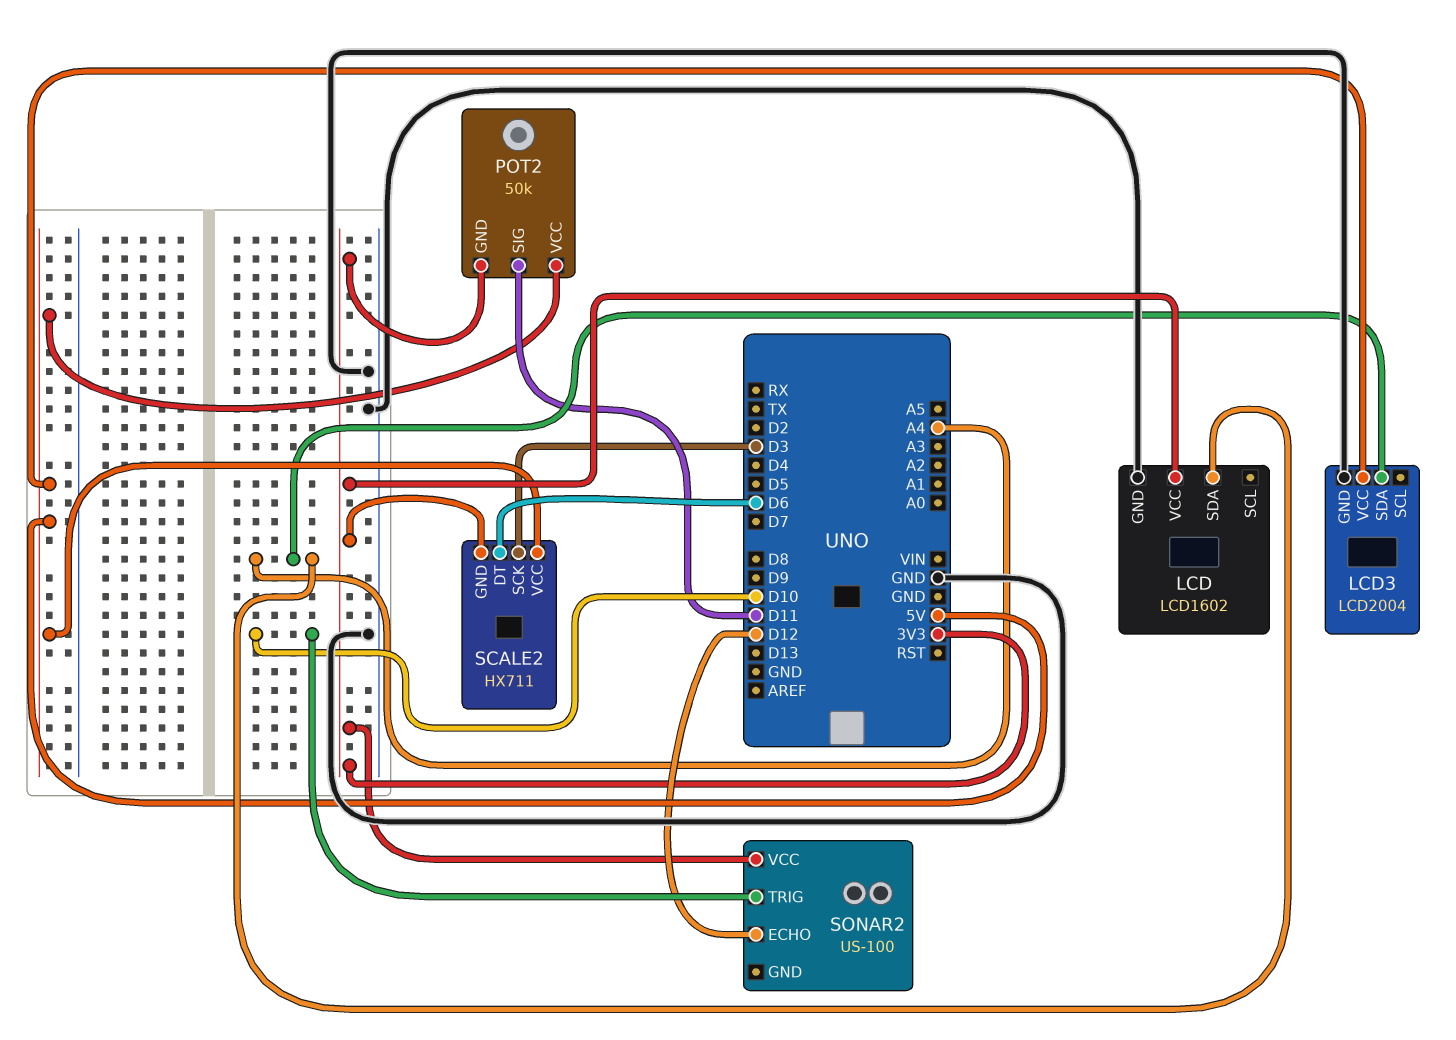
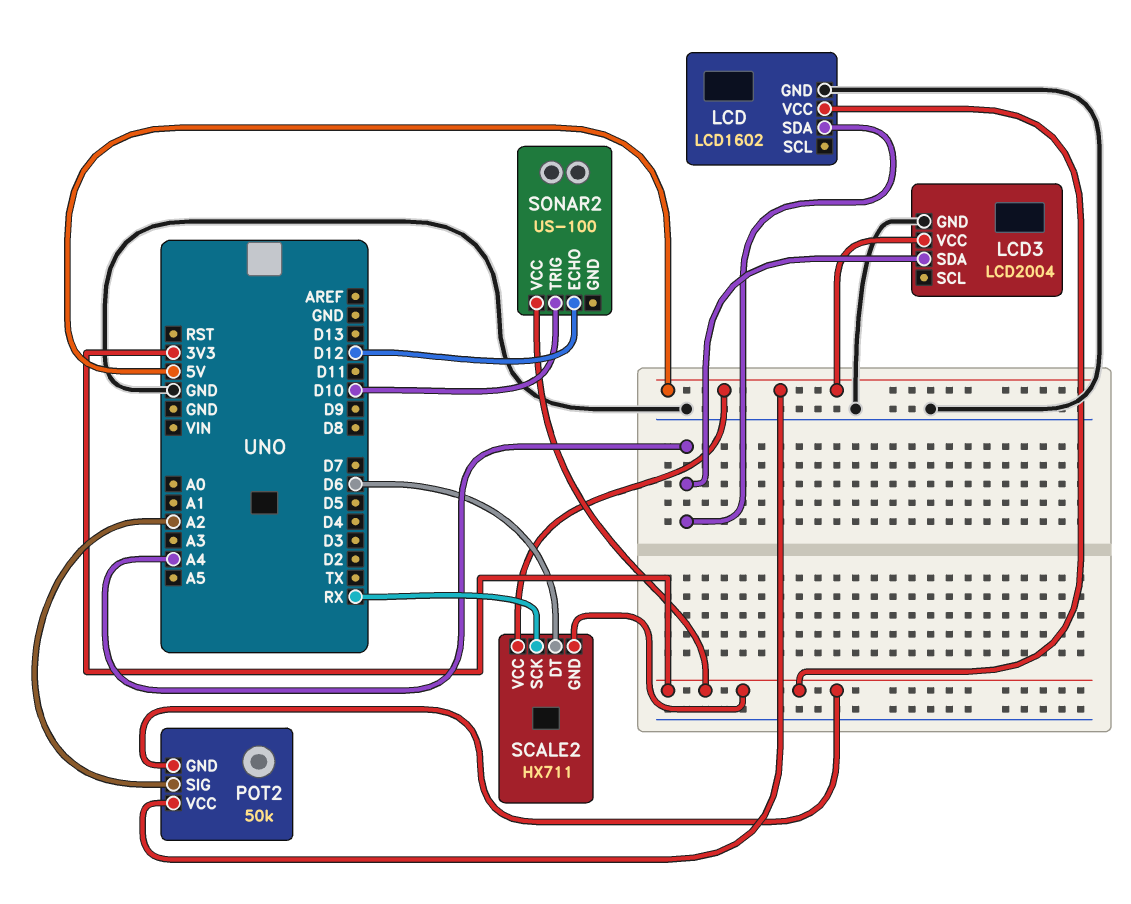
POT2 pin SIG: D11 -> A2
SCALE2 pin SCK: D3 -> RX

